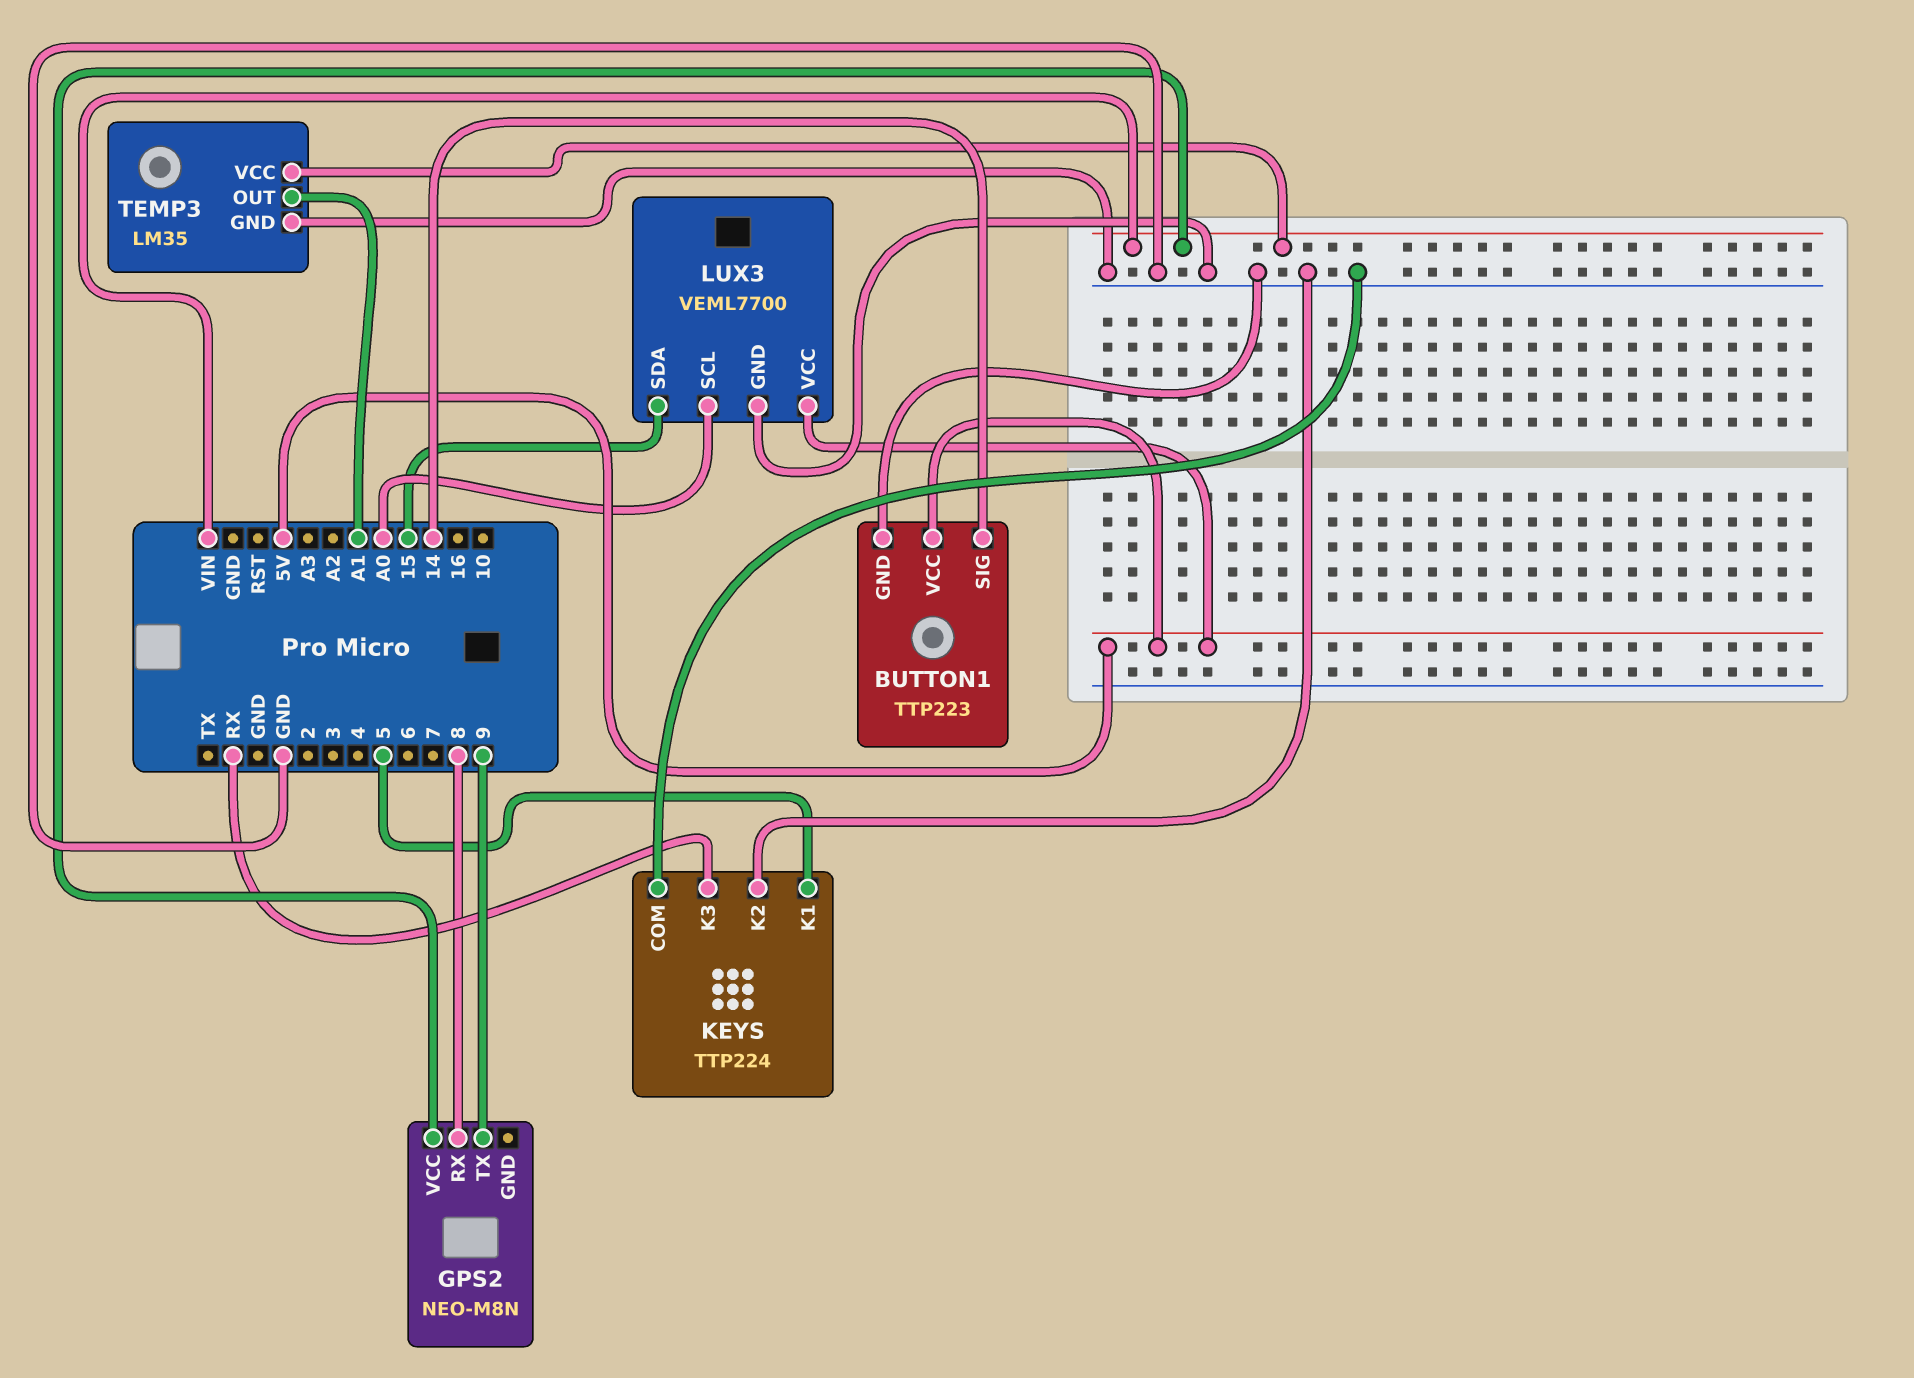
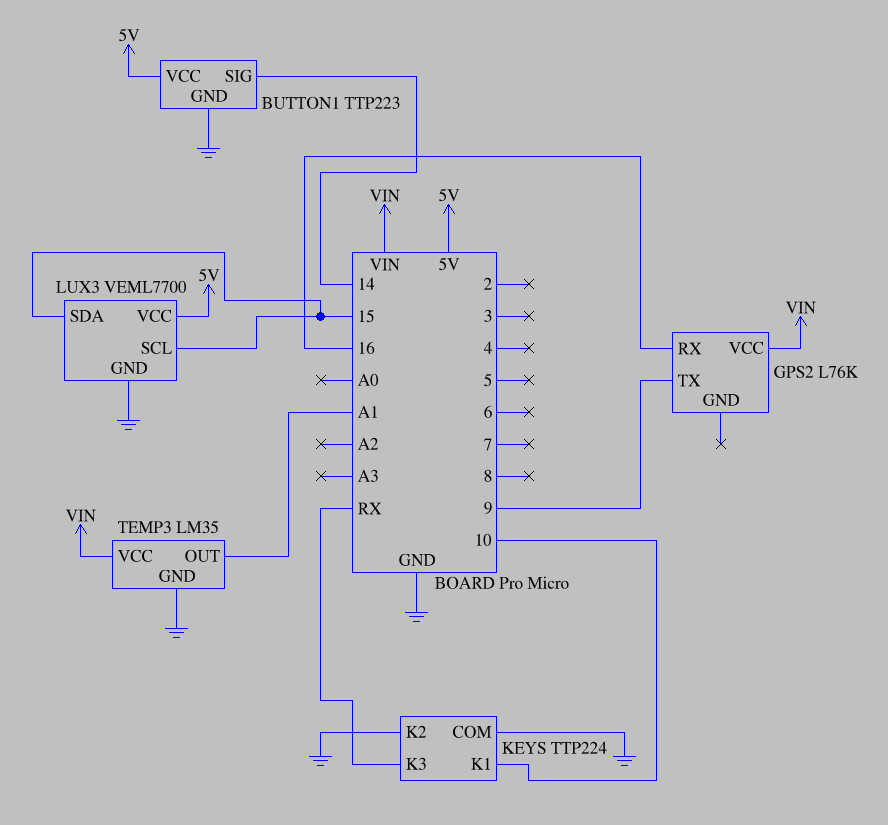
GPS2: NEO-M8N -> L76K
GPS2 pin RX: 8 -> 16
KEYS pin K1: 5 -> 10
LUX3 pin SCL: A0 -> 15

